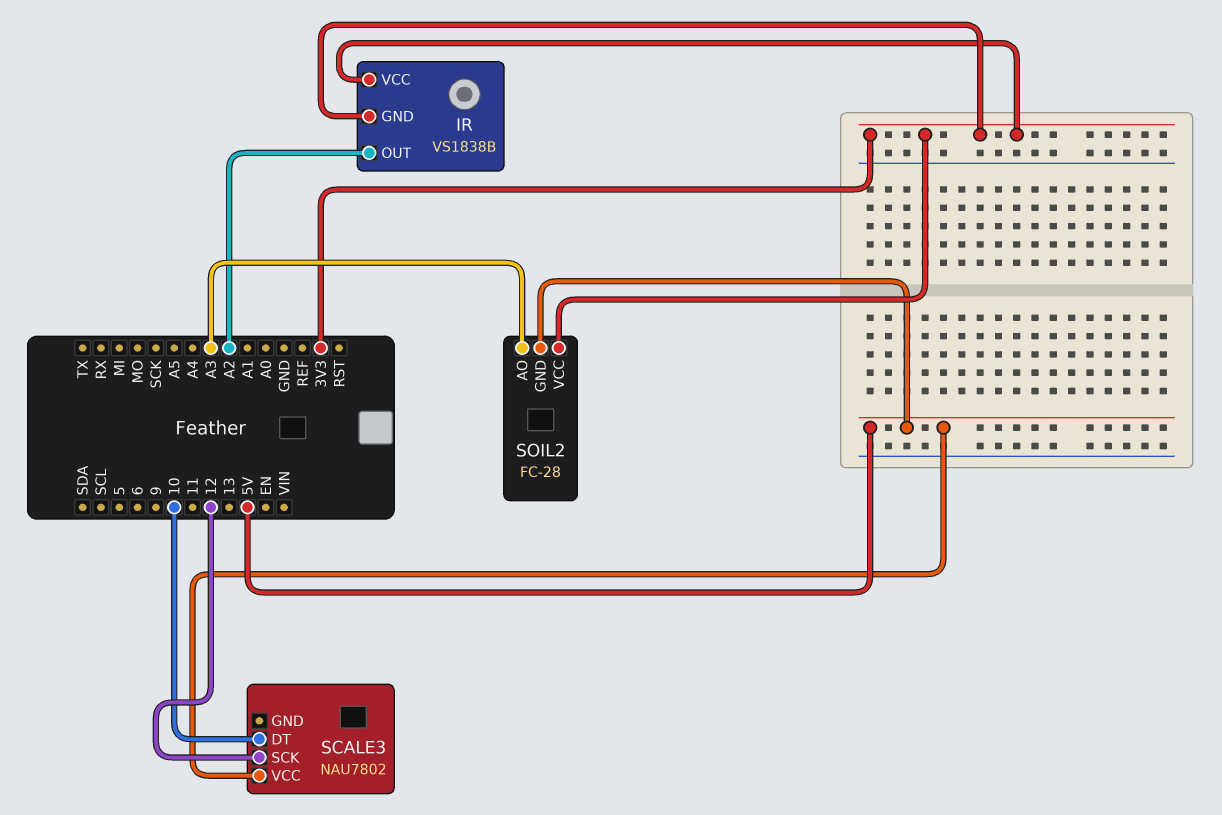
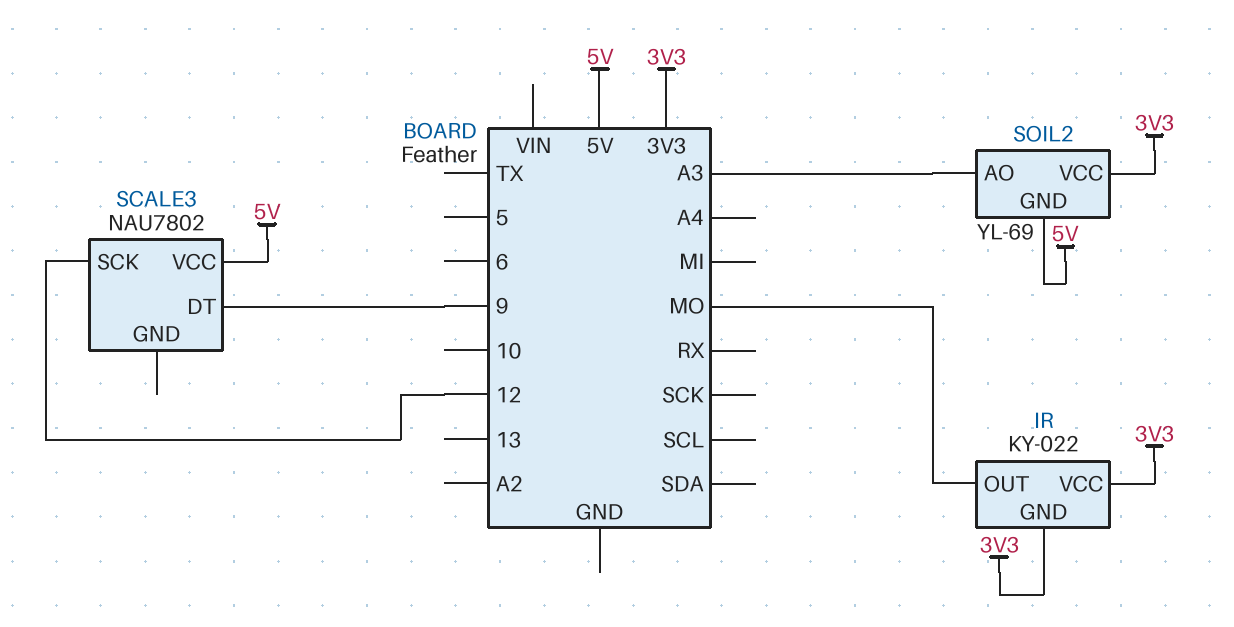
IR: VS1838B -> KY-022
IR pin OUT: A2 -> MO
SCALE3 pin DT: 10 -> 9
SOIL2: FC-28 -> YL-69

